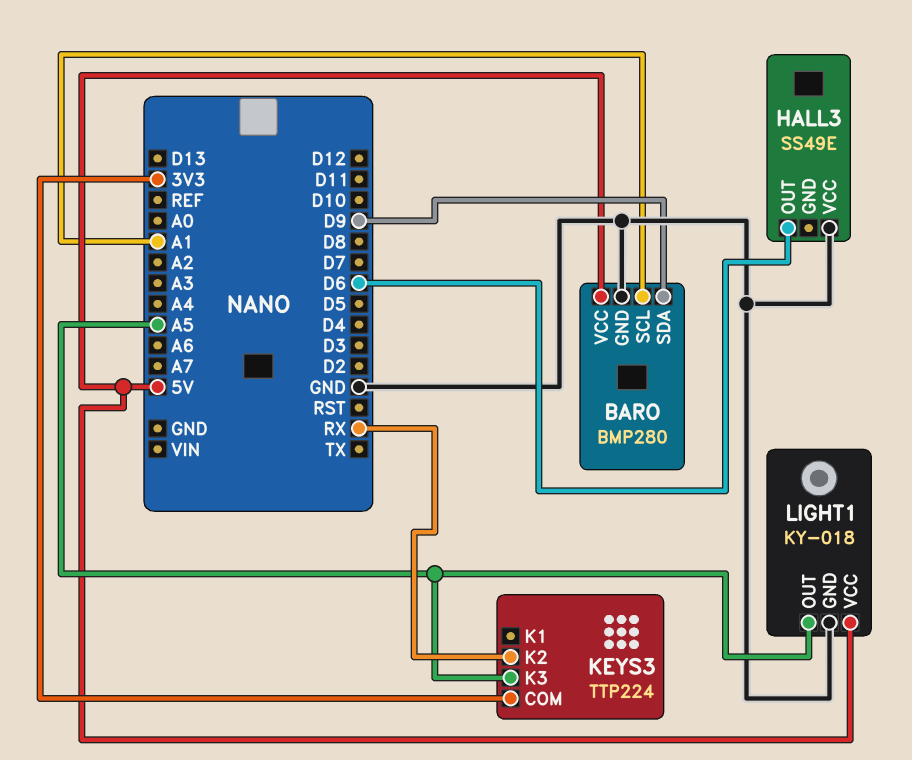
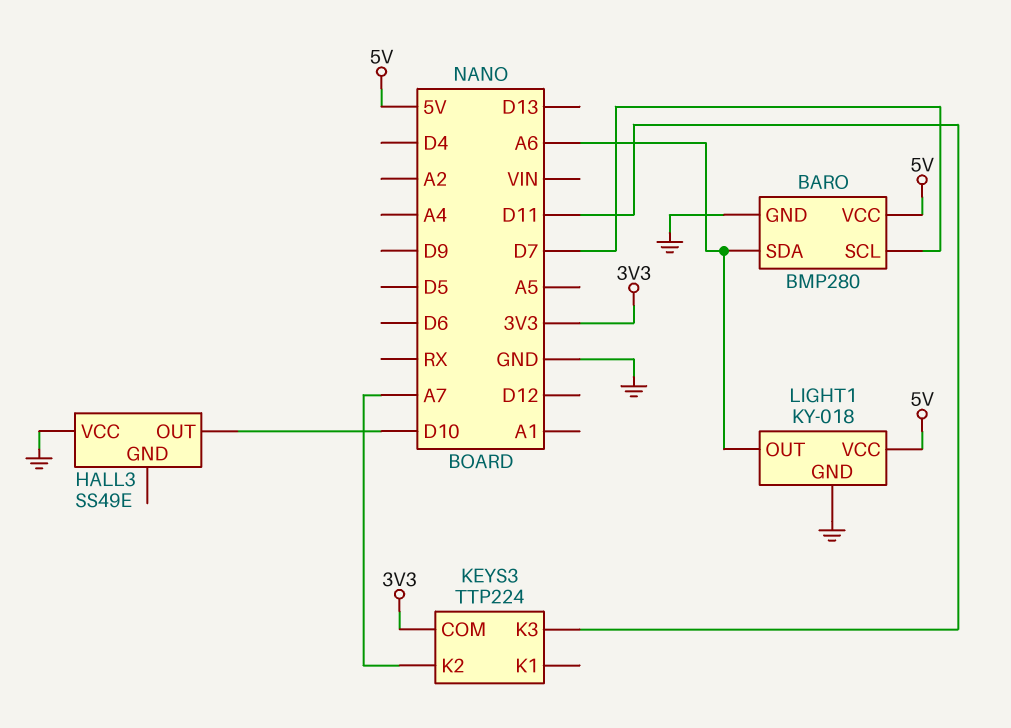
BARO pin SCL: A1 -> D7
BARO pin SDA: D9 -> A6
HALL3 pin OUT: D6 -> D10
KEYS3 pin K2: RX -> A7
KEYS3 pin K3: A5 -> D11
LIGHT1 pin OUT: A5 -> A6

